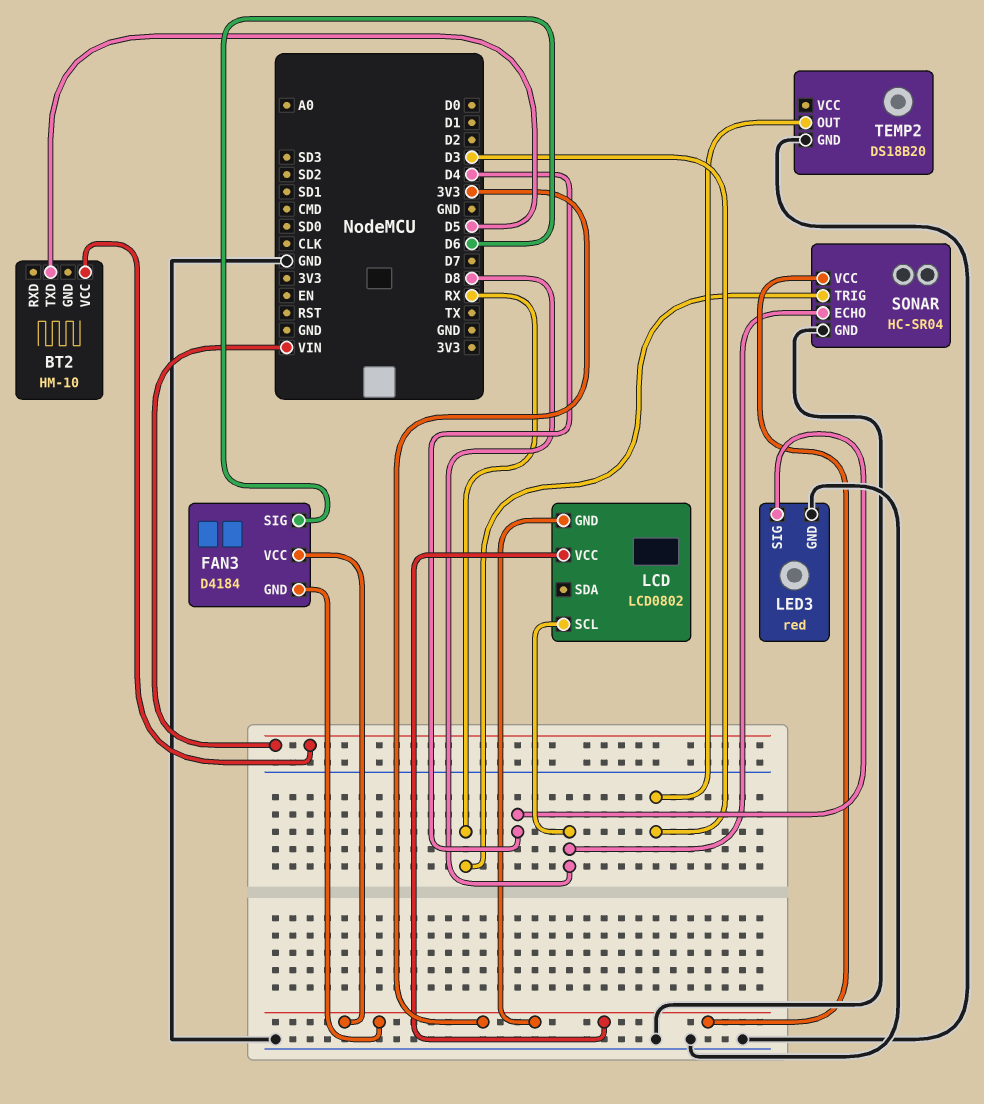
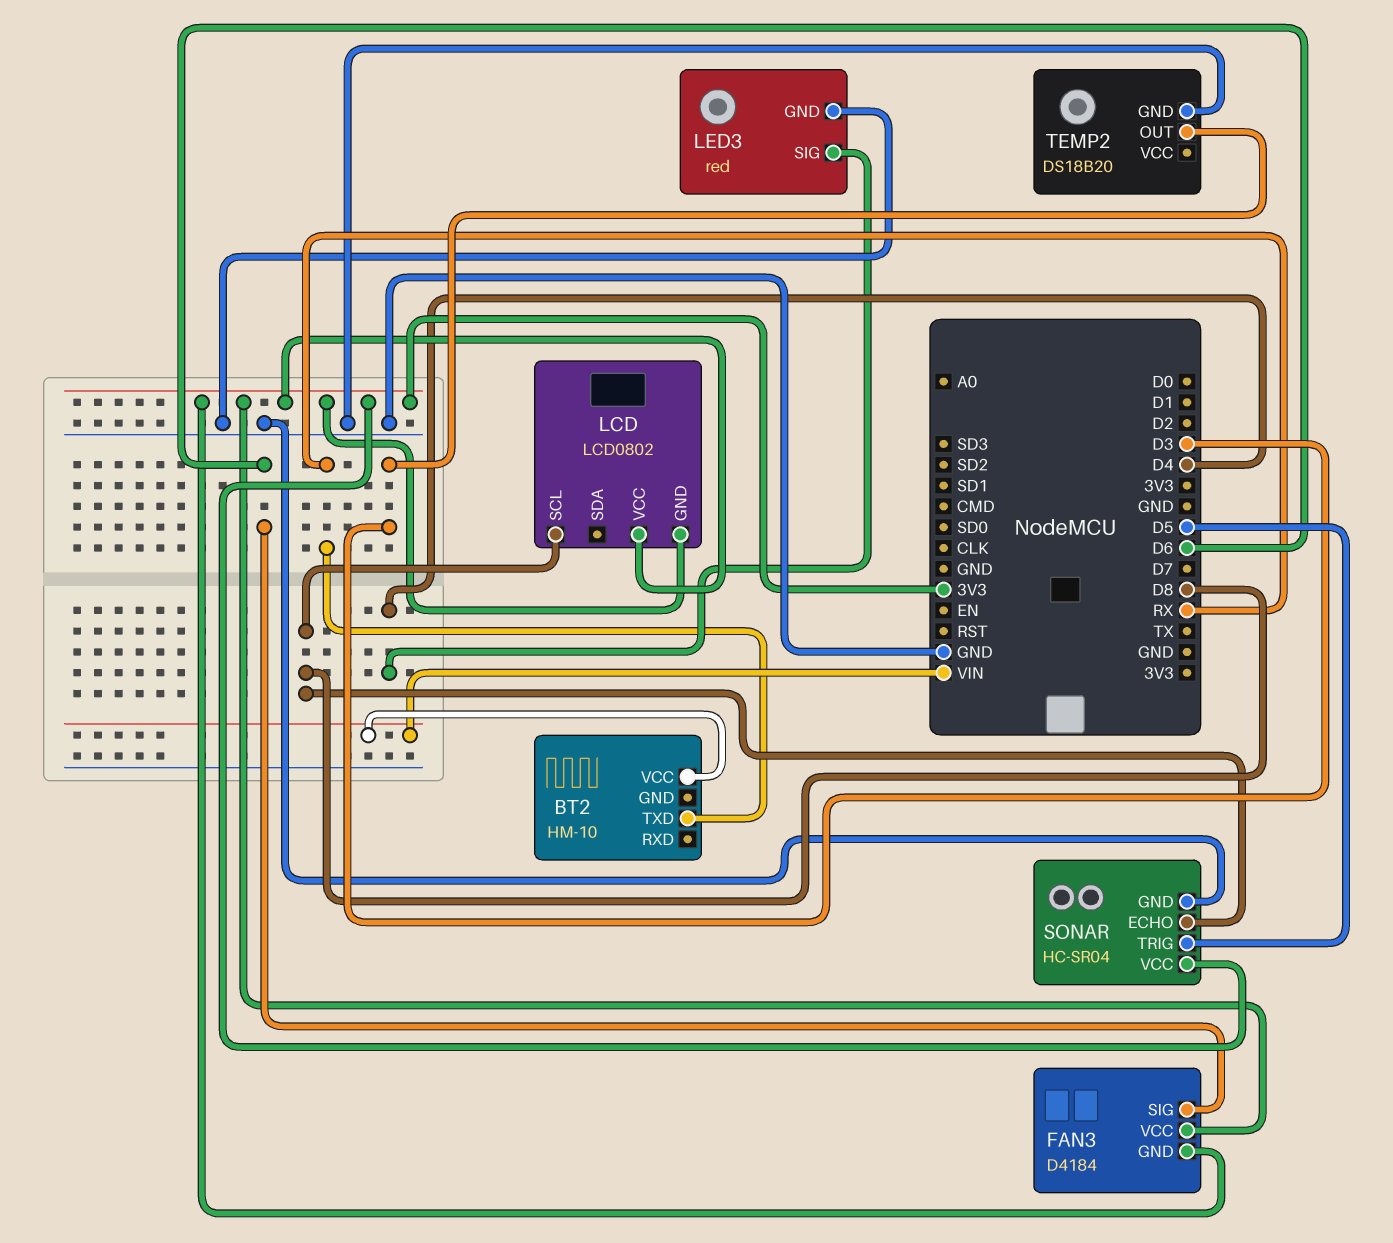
BT2 pin TXD: D5 -> RX
SONAR pin TRIG: RX -> D5

